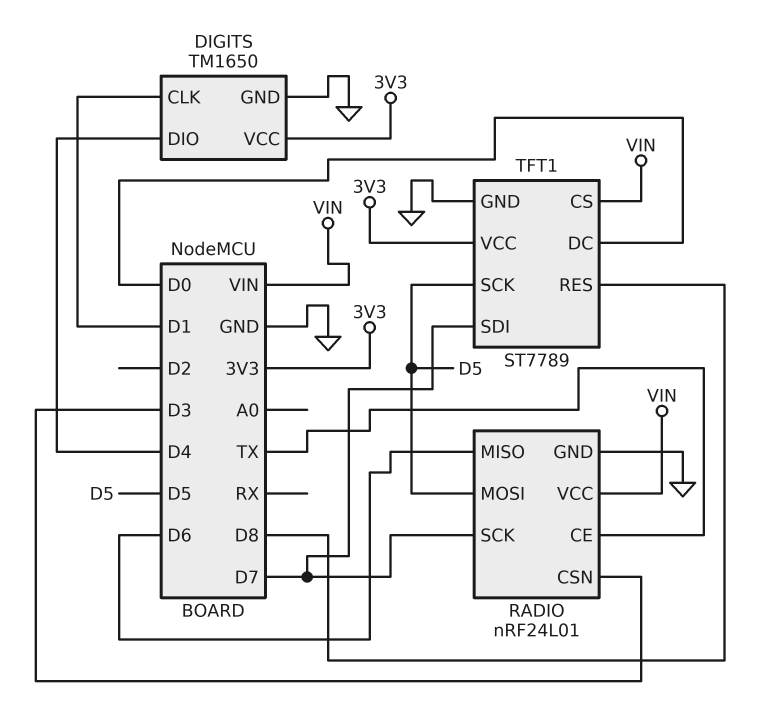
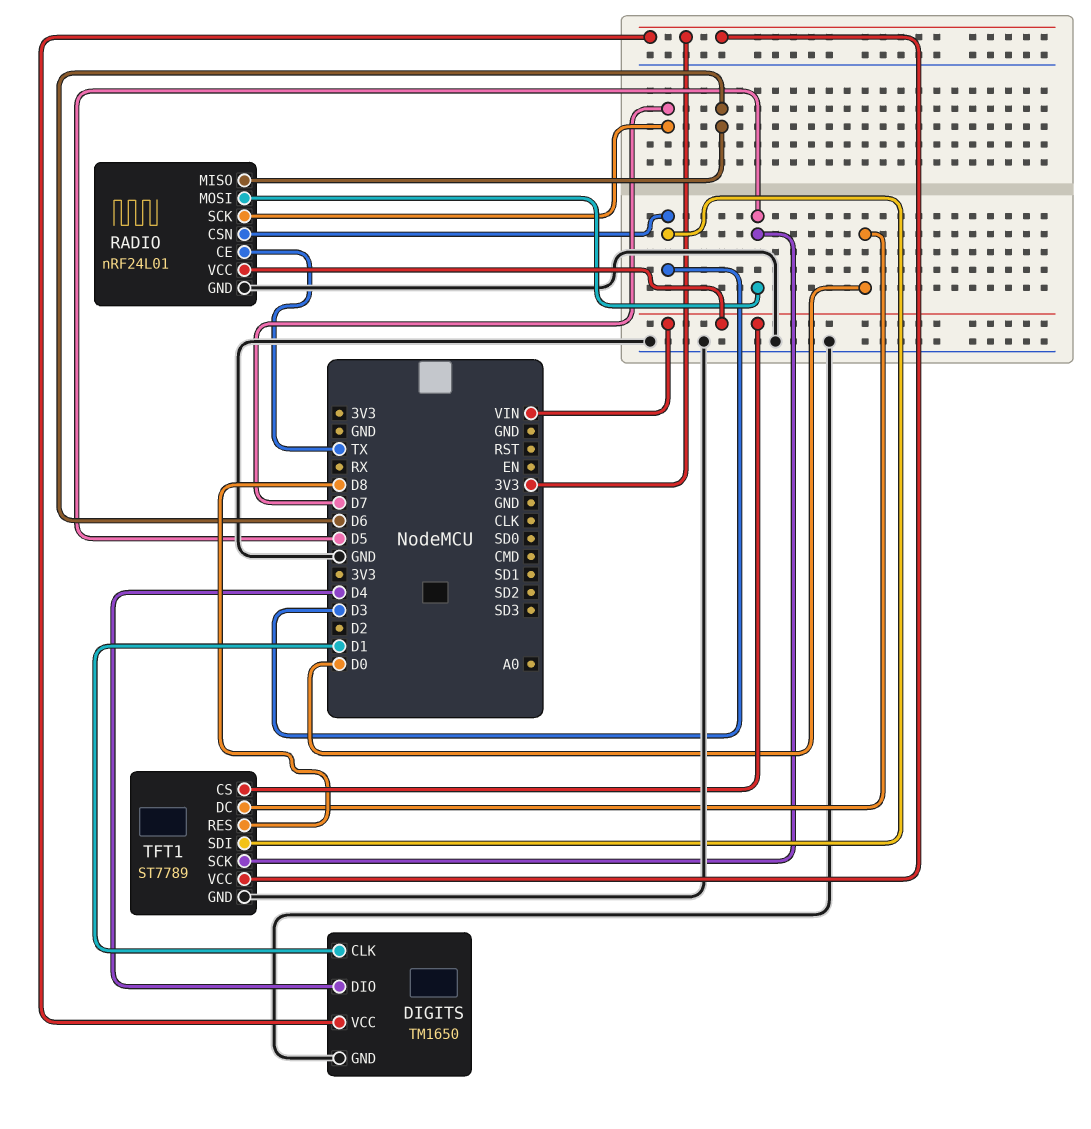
TFT1 pin SDI: D7 -> D3

